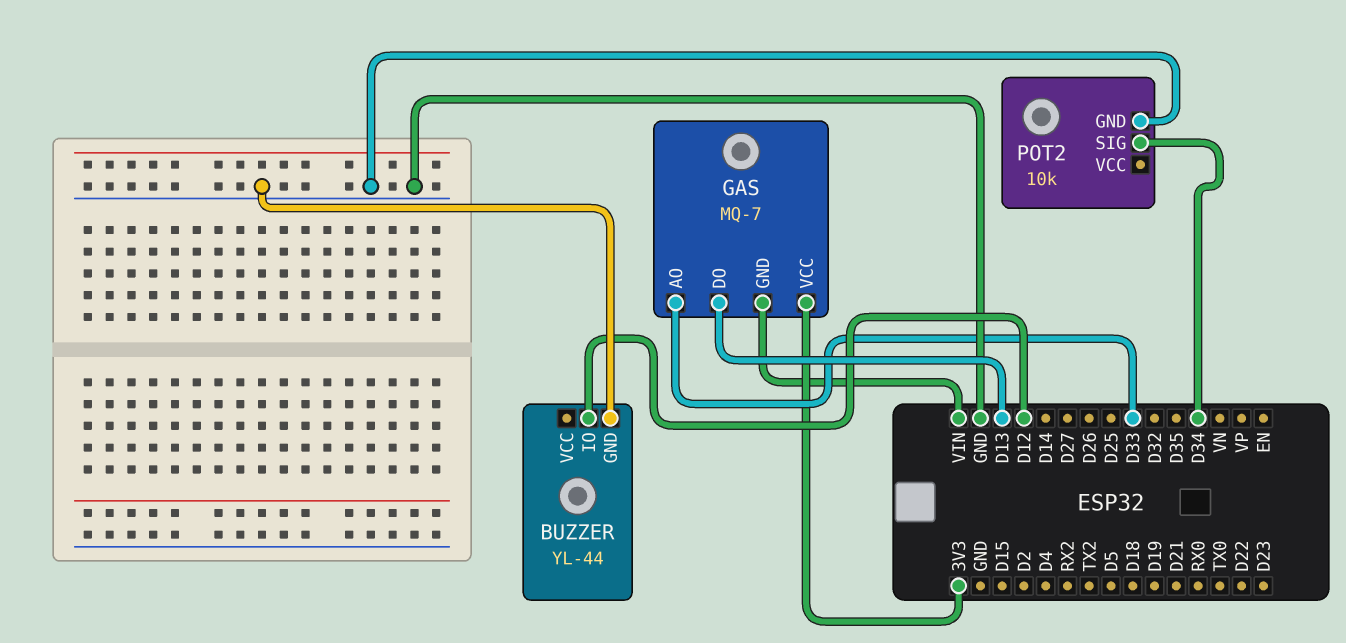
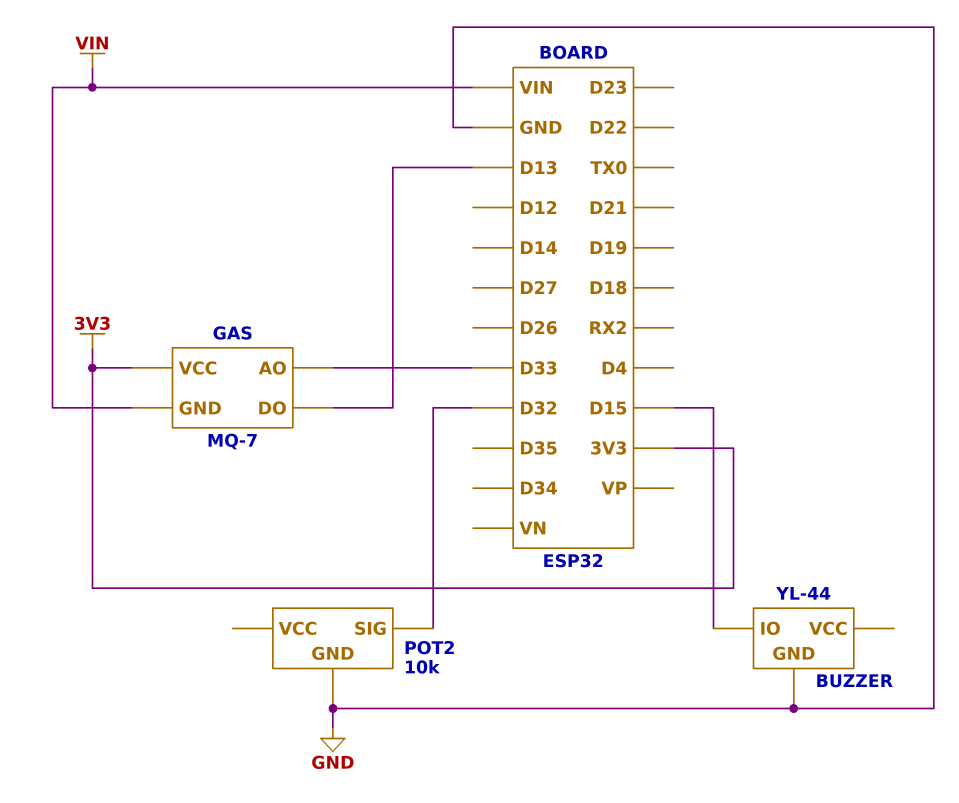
BUZZER pin IO: D12 -> D15
POT2 pin SIG: D34 -> D32

